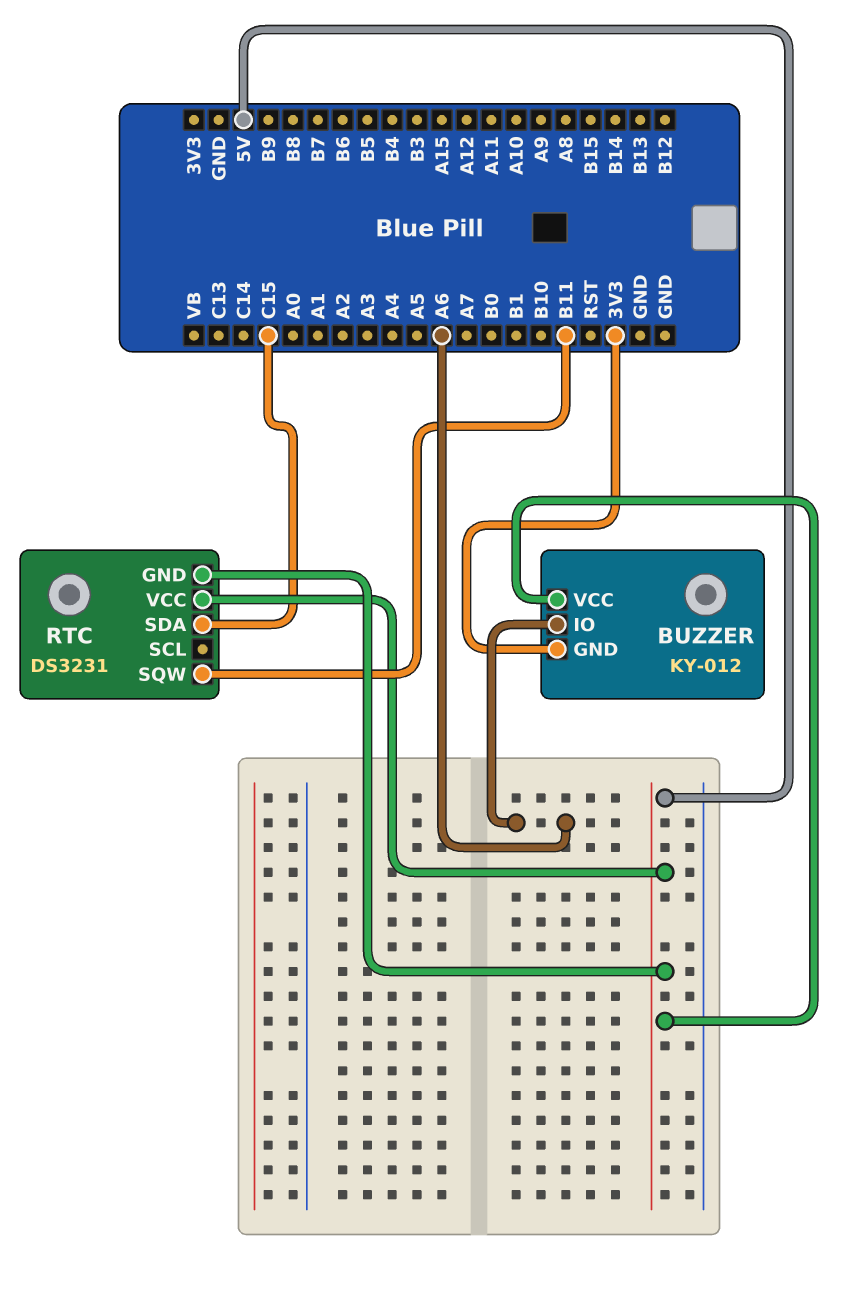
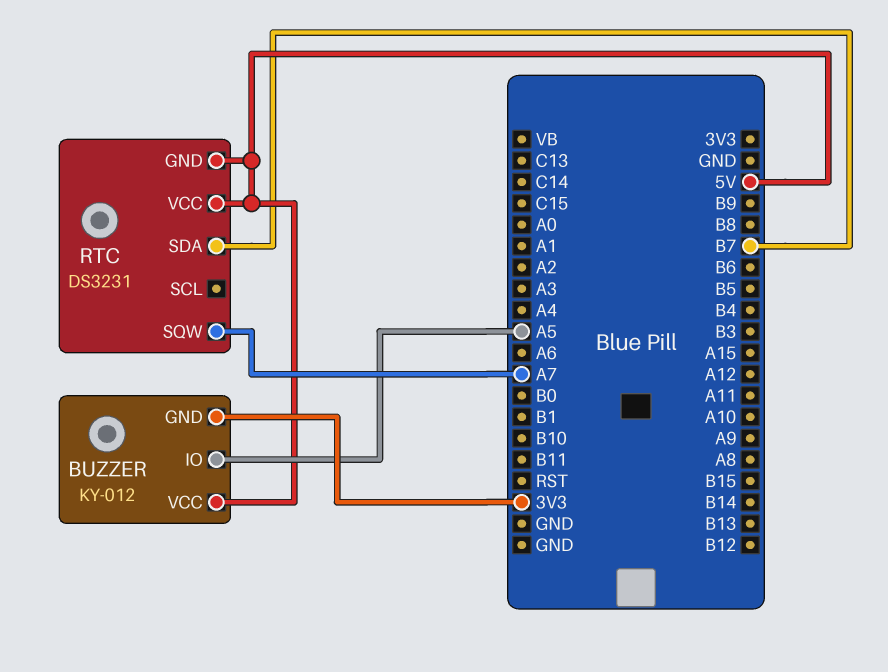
BUZZER pin IO: A6 -> A5
RTC pin SDA: C15 -> B7
RTC pin SQW: B11 -> A7

